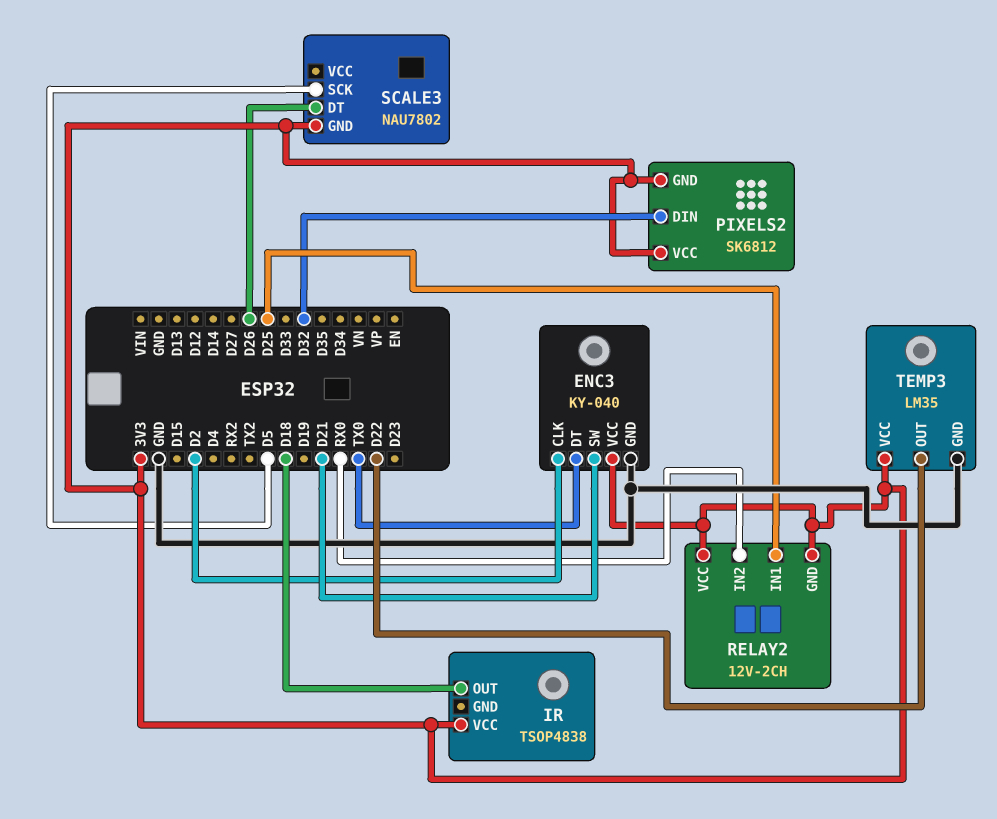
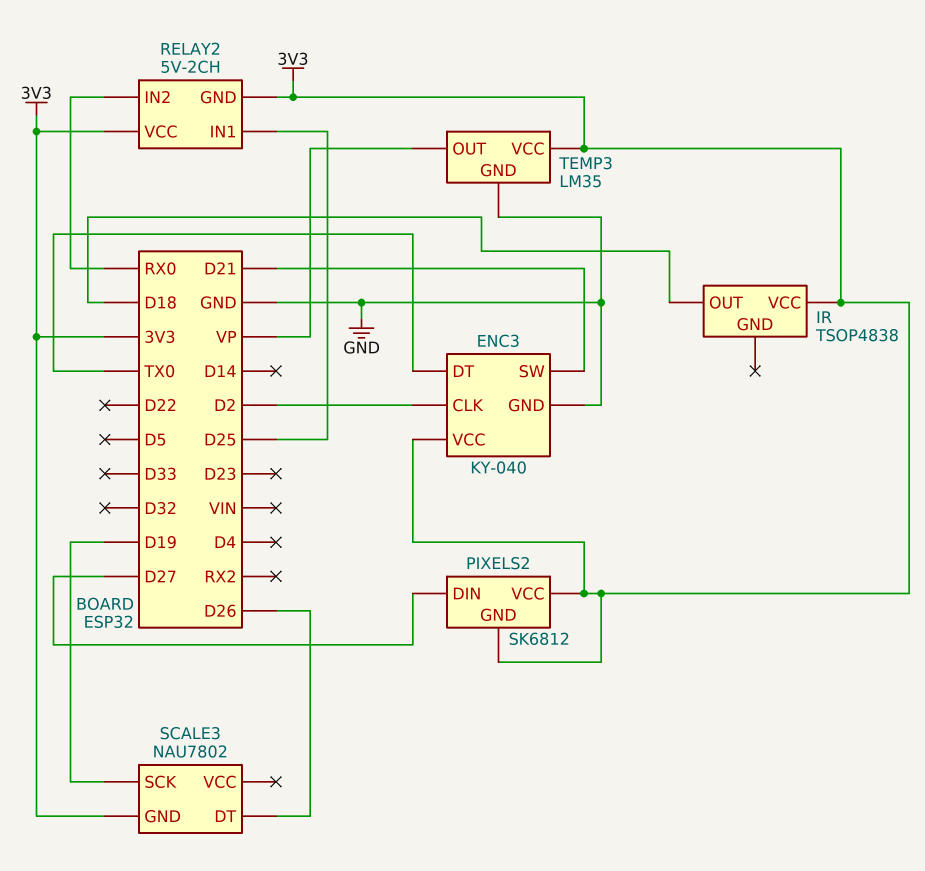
PIXELS2 pin DIN: D32 -> D27
RELAY2: 12V-2CH -> 5V-2CH
SCALE3 pin SCK: D5 -> D19
TEMP3 pin OUT: D22 -> VP

